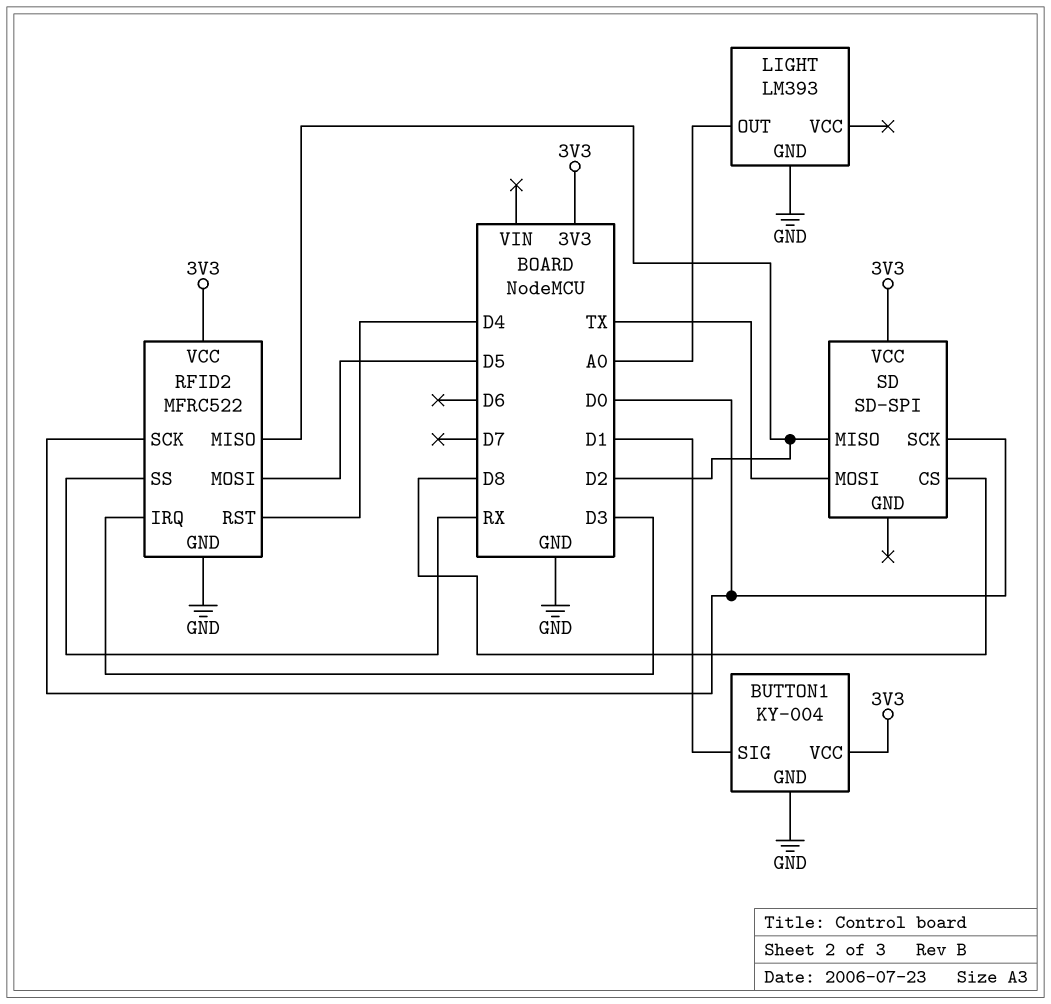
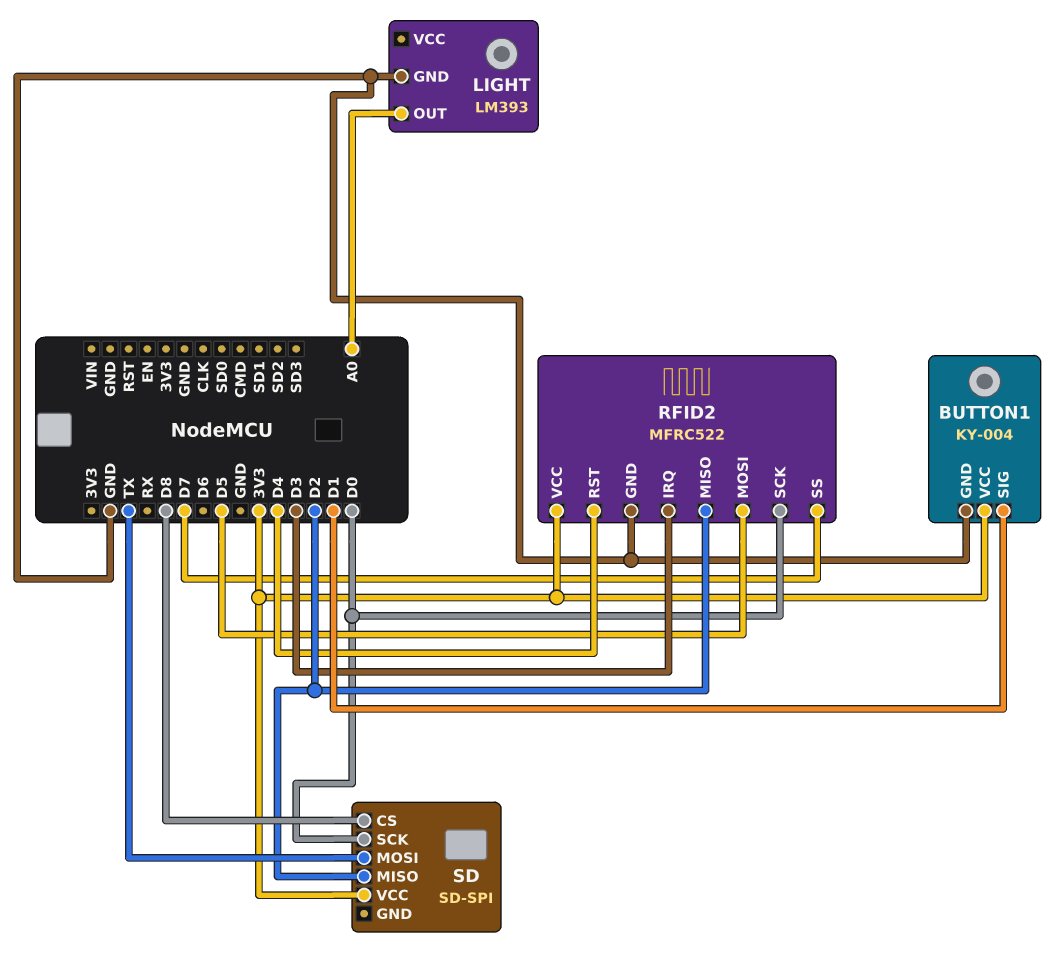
RFID2 pin SS: RX -> D7

